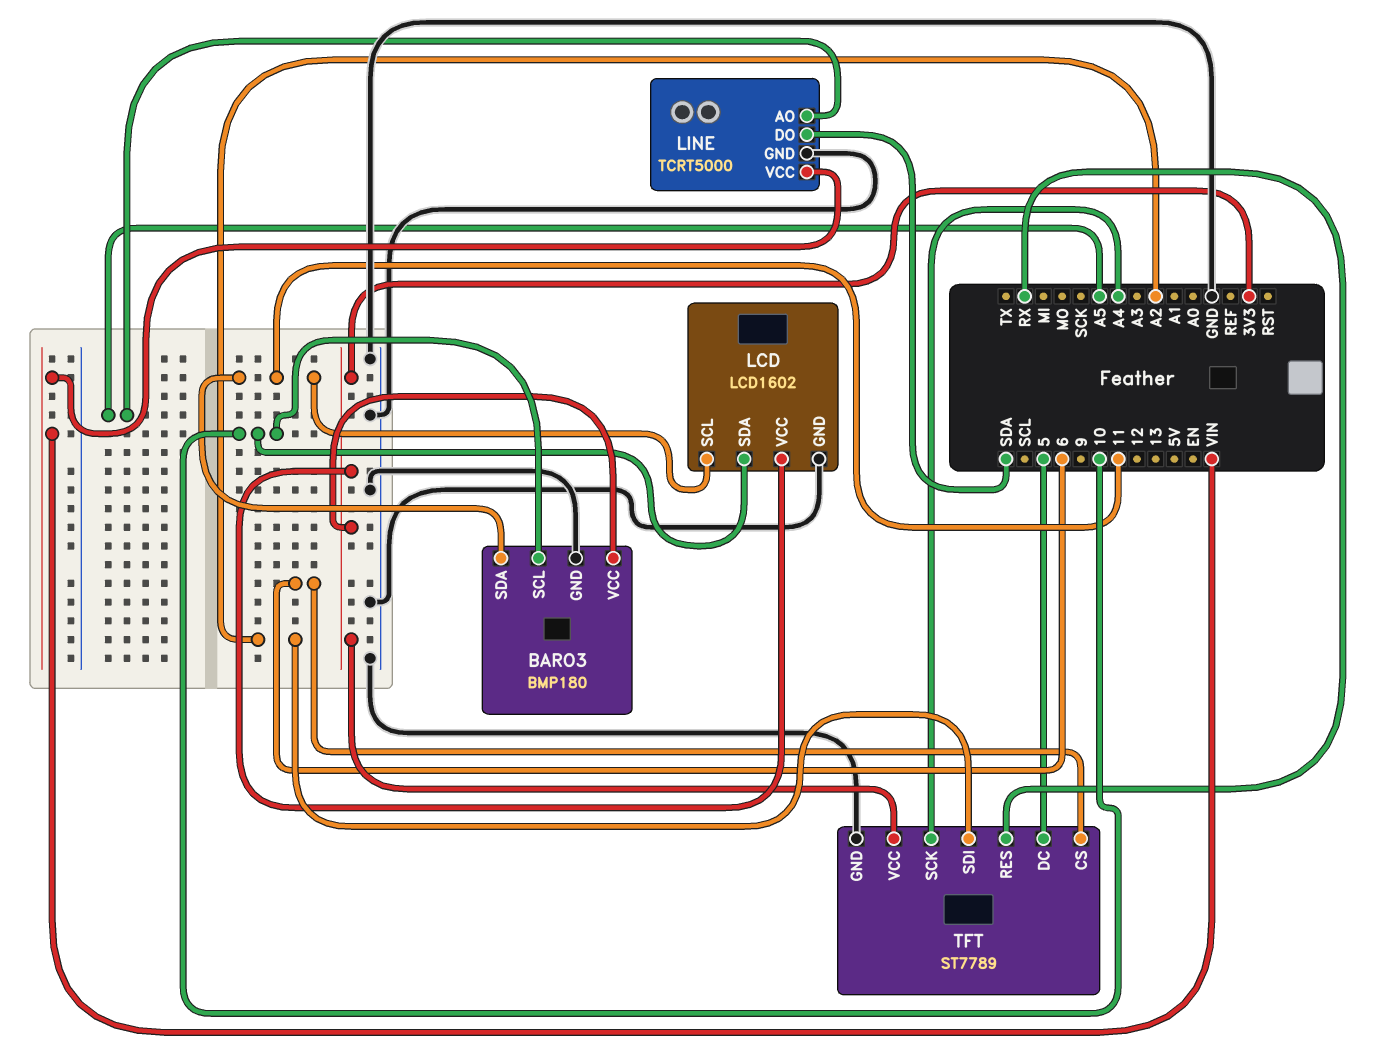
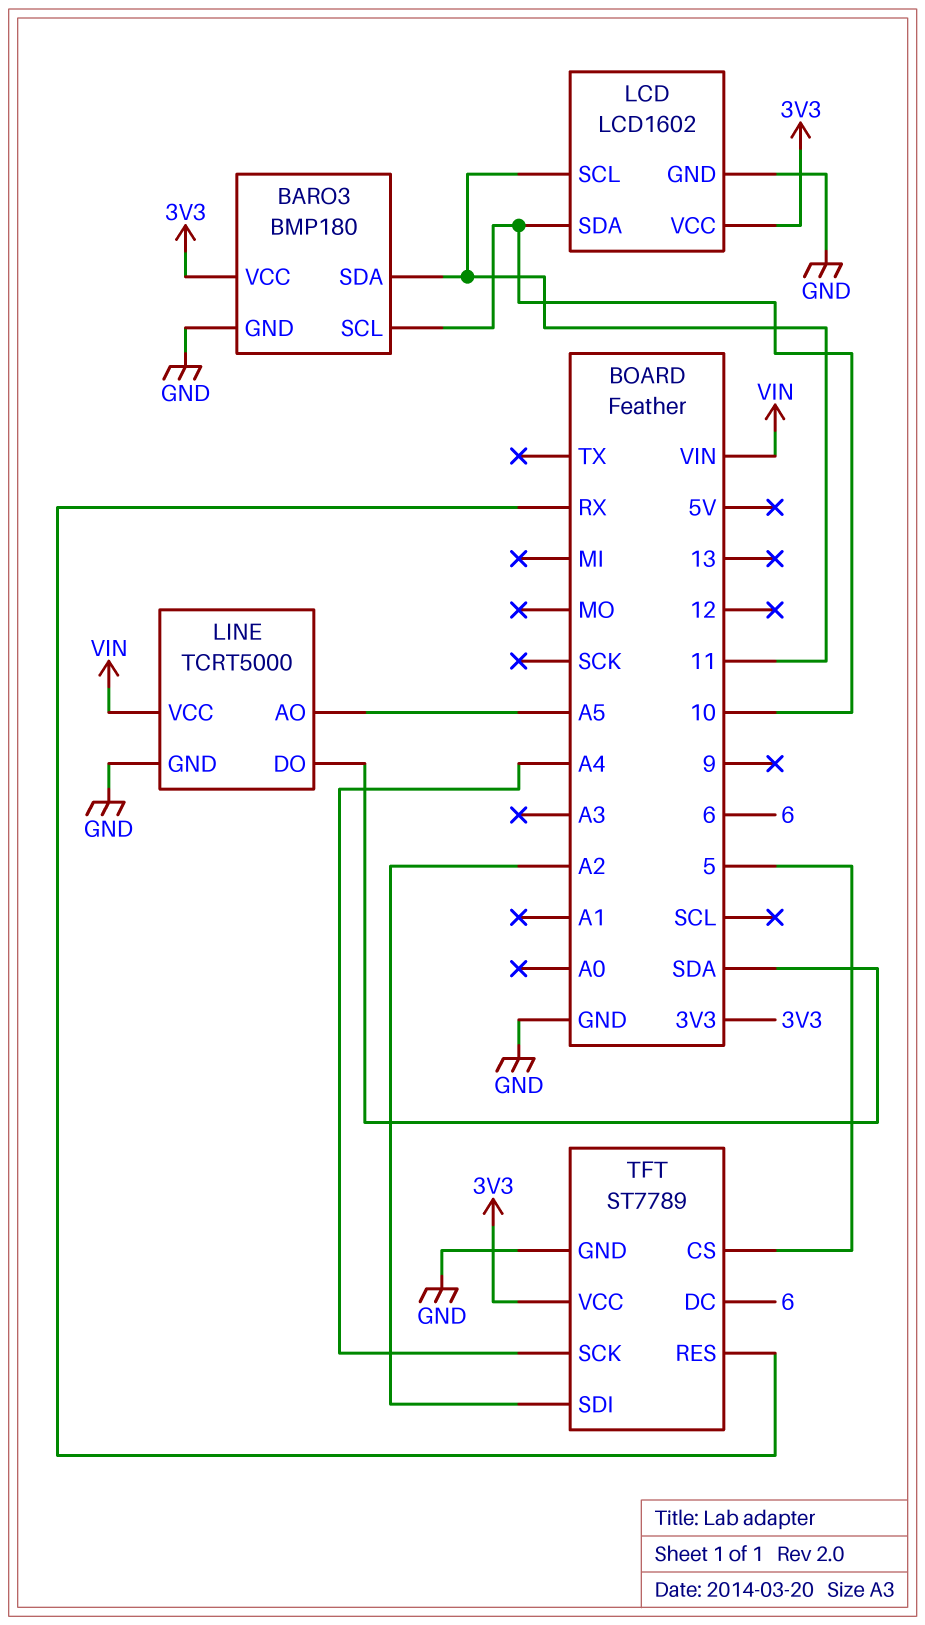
TFT pin CS: 6 -> 5
TFT pin DC: 5 -> 6

